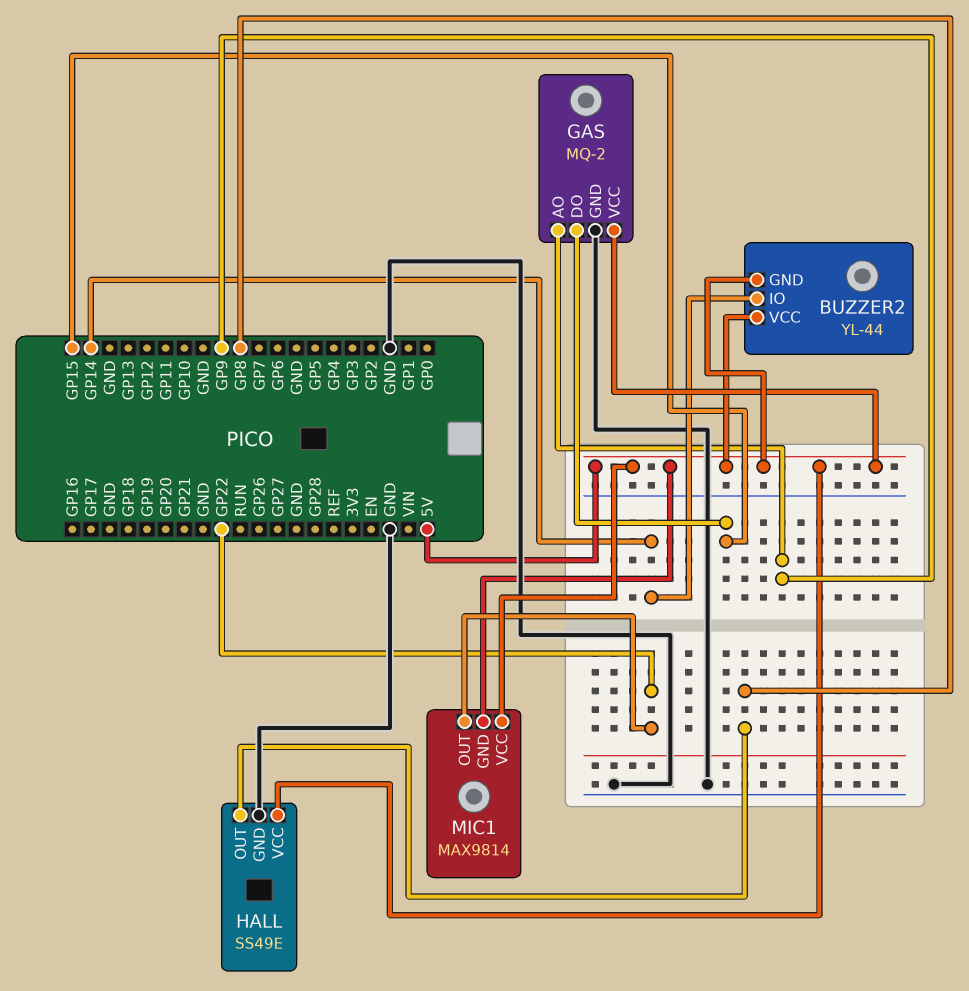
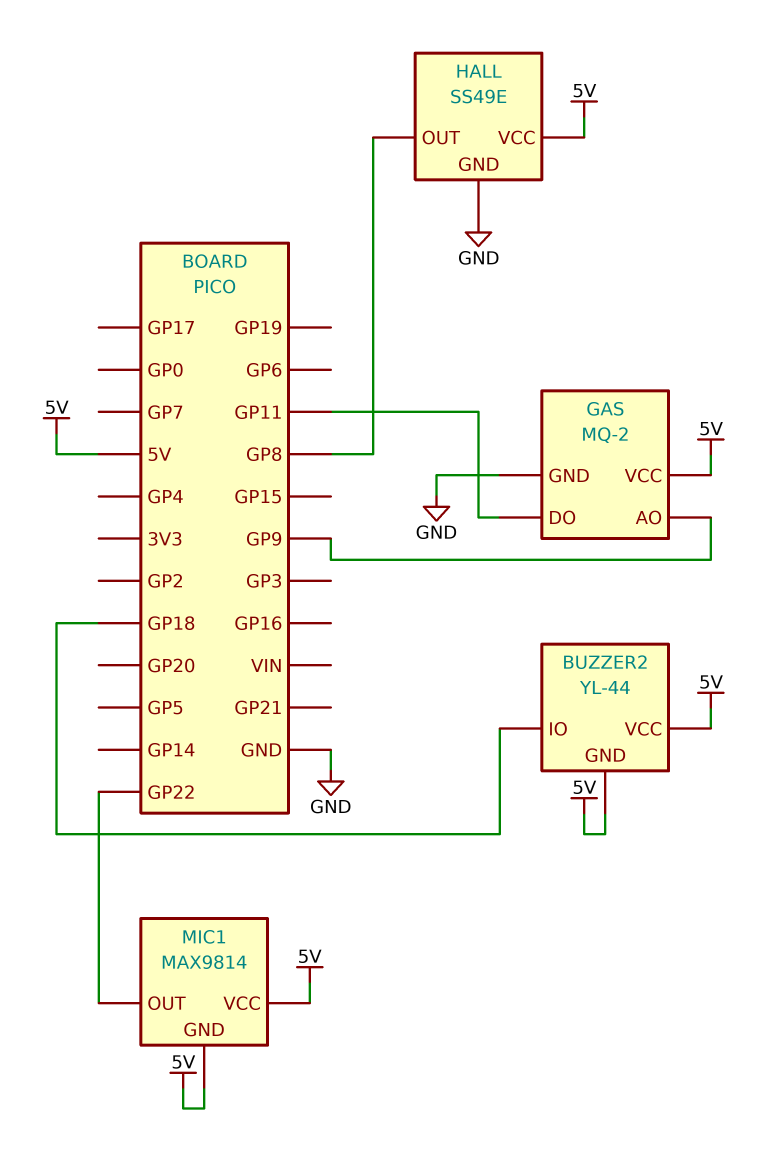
BUZZER2 pin IO: GP14 -> GP18
GAS pin DO: GP15 -> GP11

